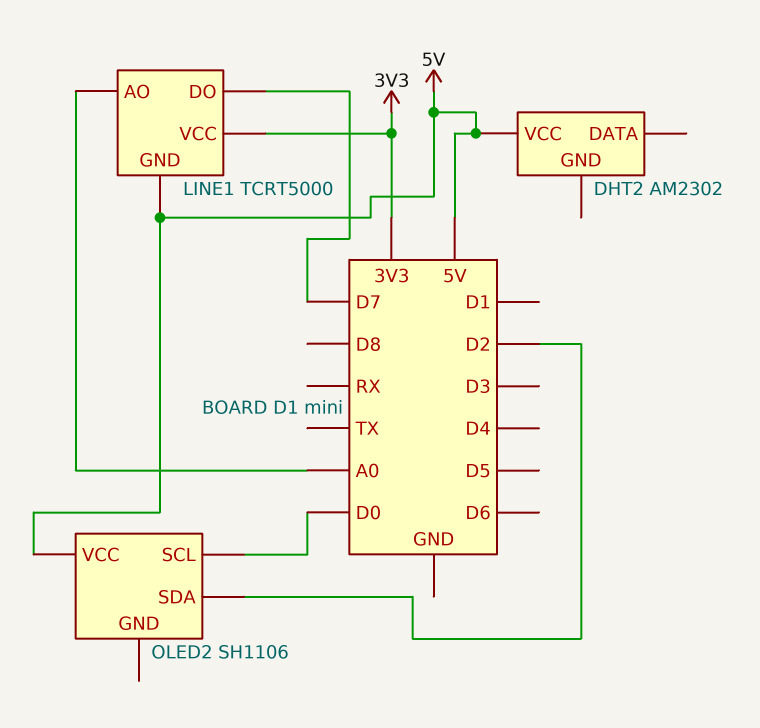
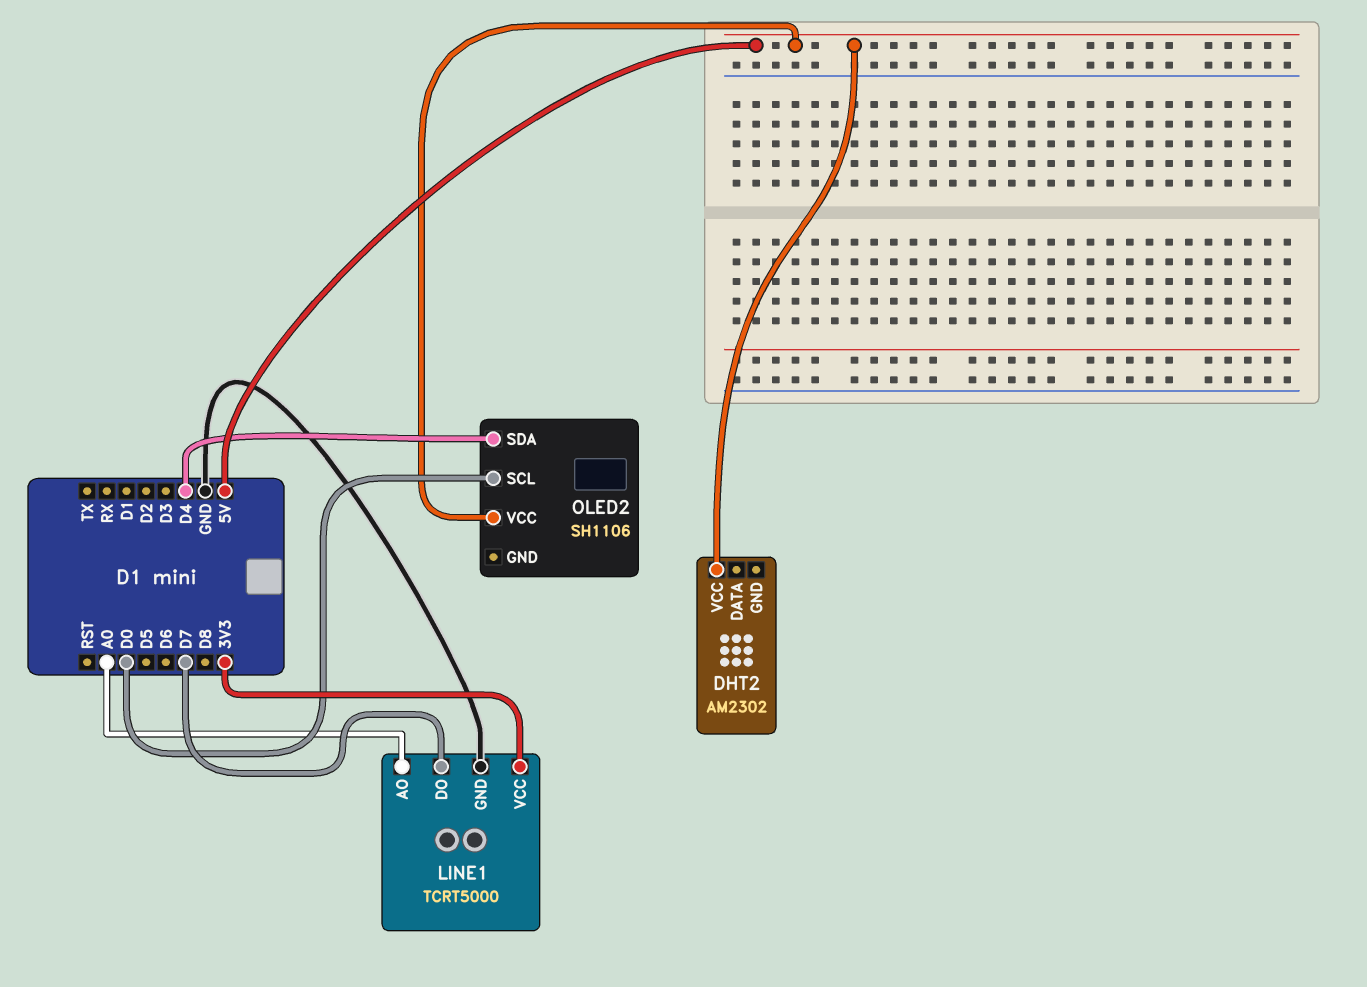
LINE1 pin GND: 5V -> GND
OLED2 pin SDA: D2 -> D4

